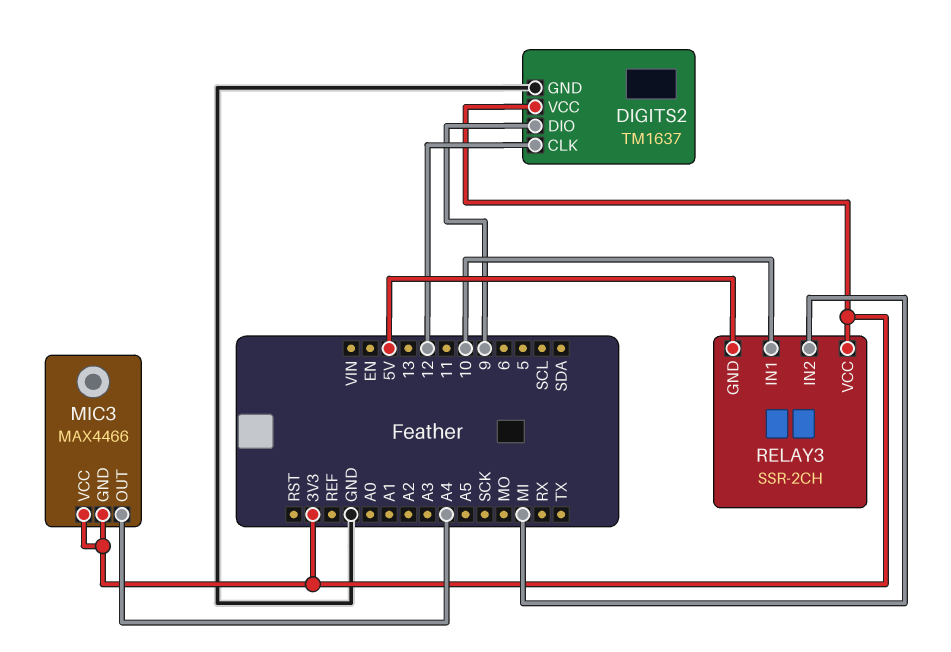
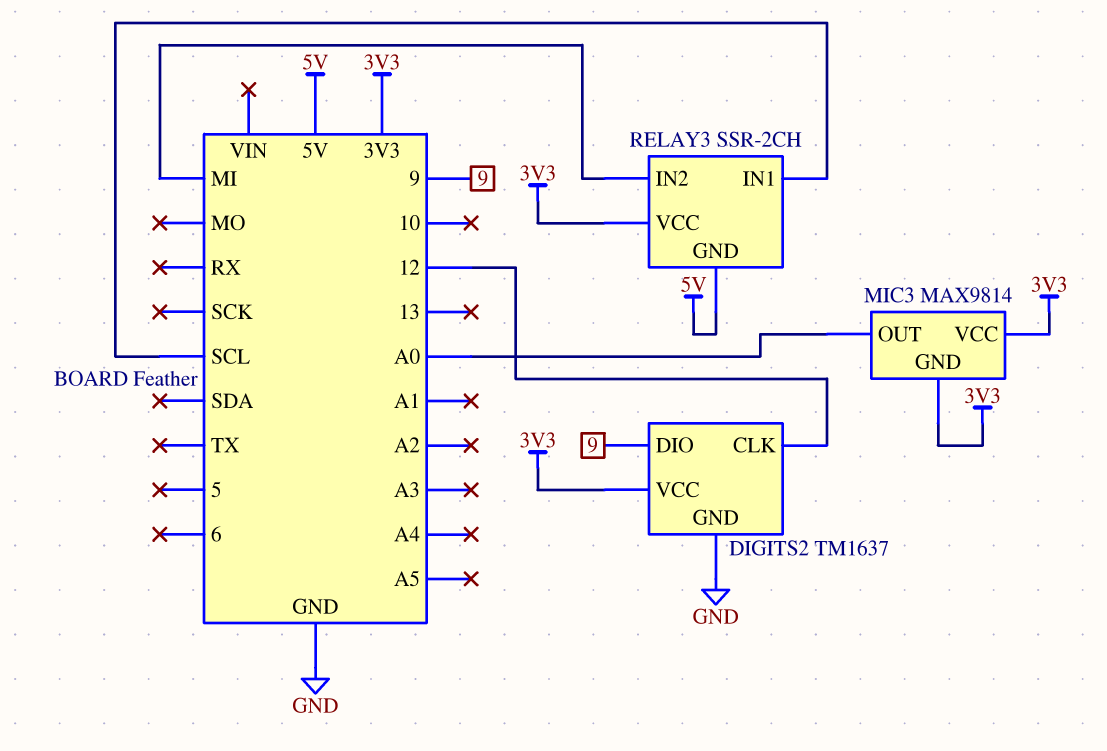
MIC3: MAX4466 -> MAX9814
MIC3 pin OUT: A4 -> A0
RELAY3 pin IN1: 10 -> SCL

